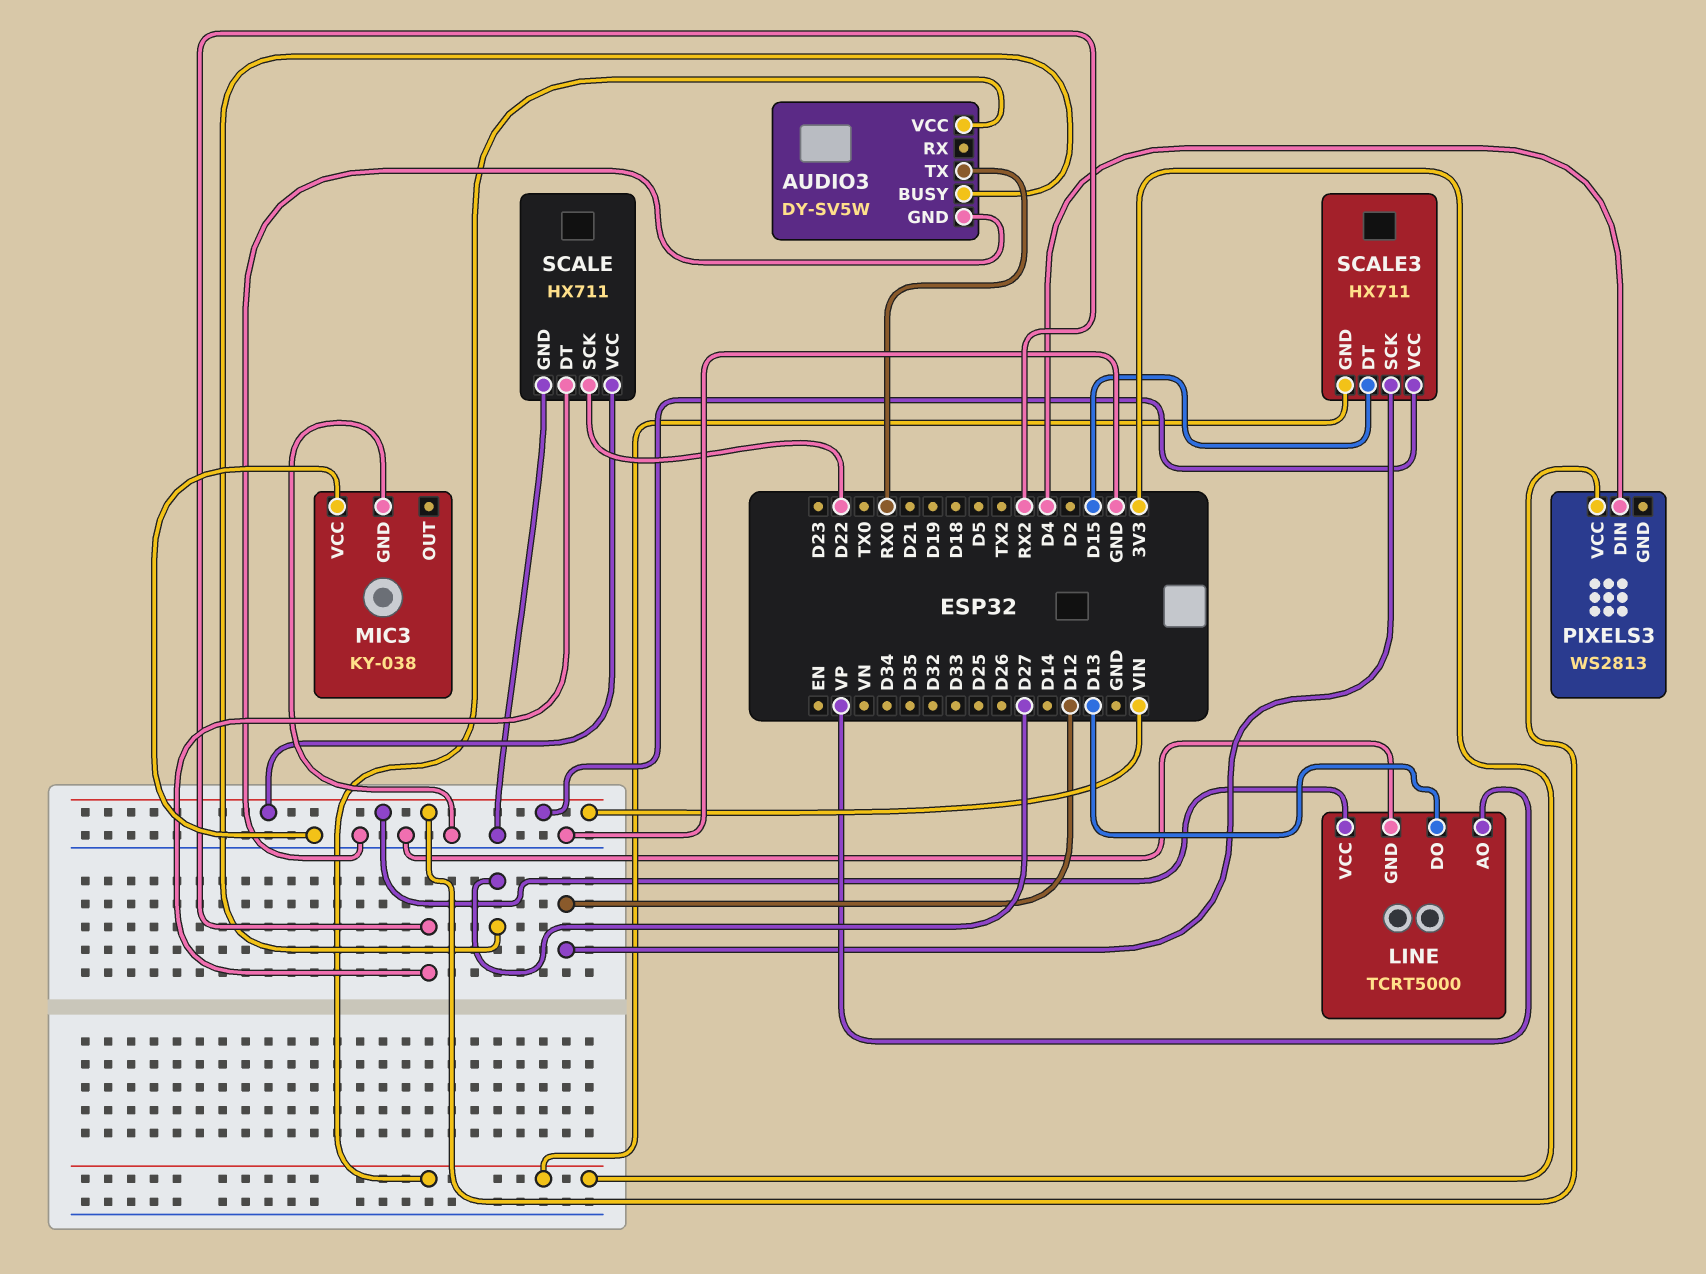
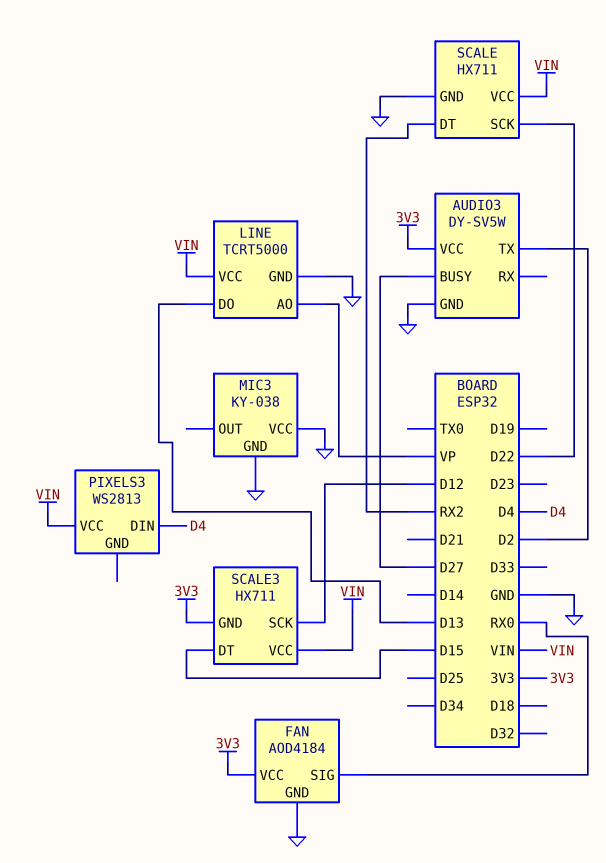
AUDIO3 pin TX: RX0 -> D2
FAN: none -> AOD4184
FAN pin GND: none -> GND
FAN pin SIG: none -> RX0
FAN pin VCC: none -> 3V3

